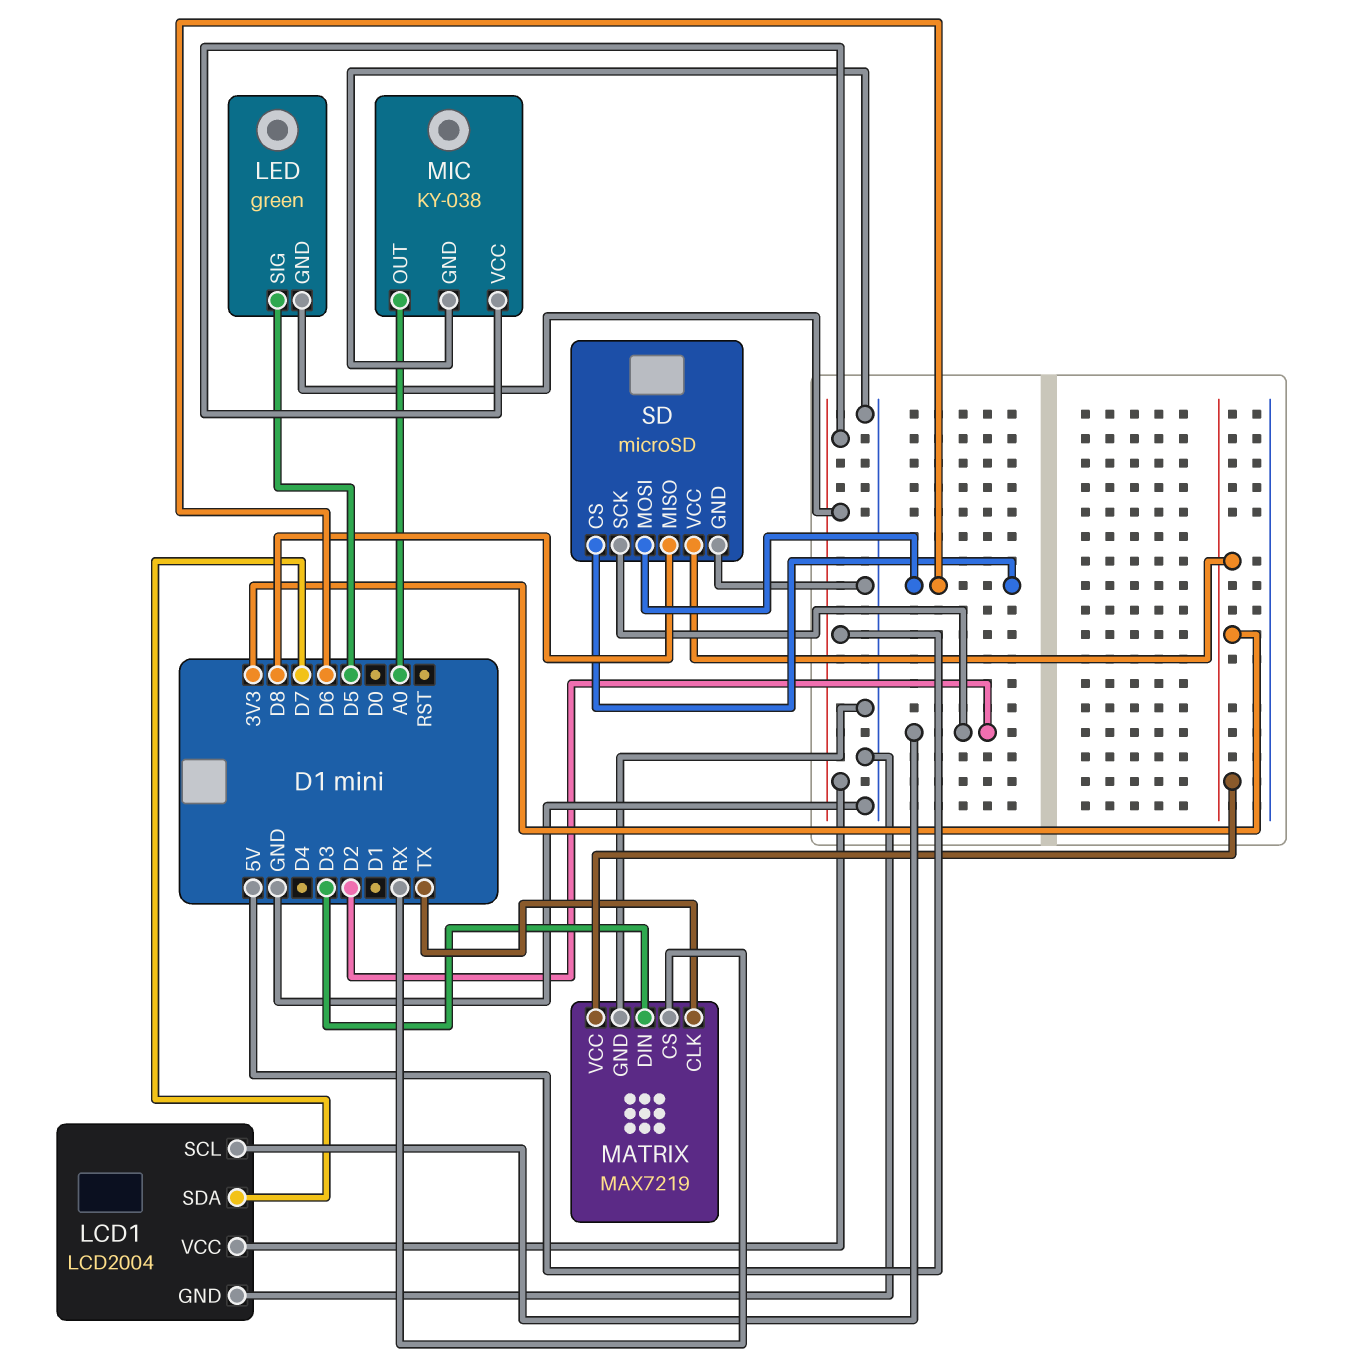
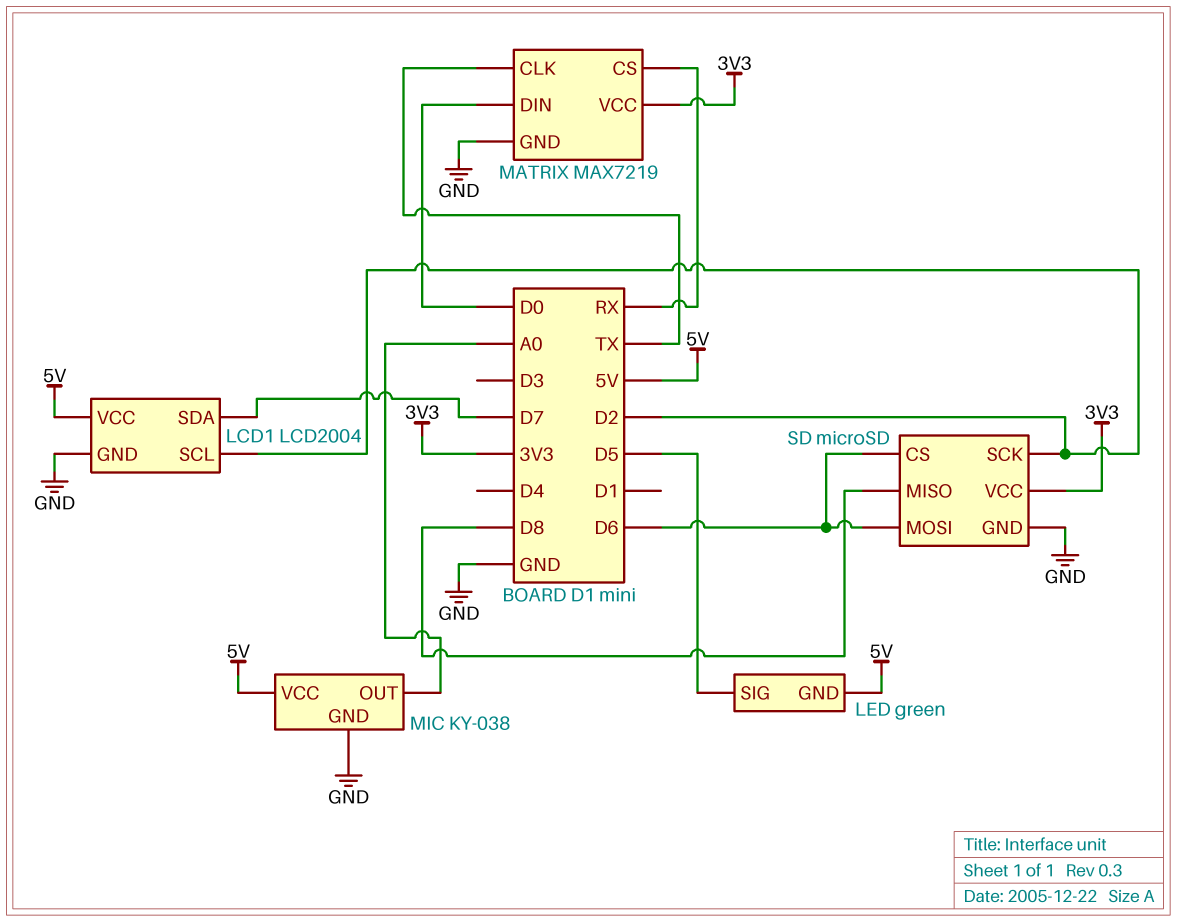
MATRIX pin DIN: D3 -> D0

